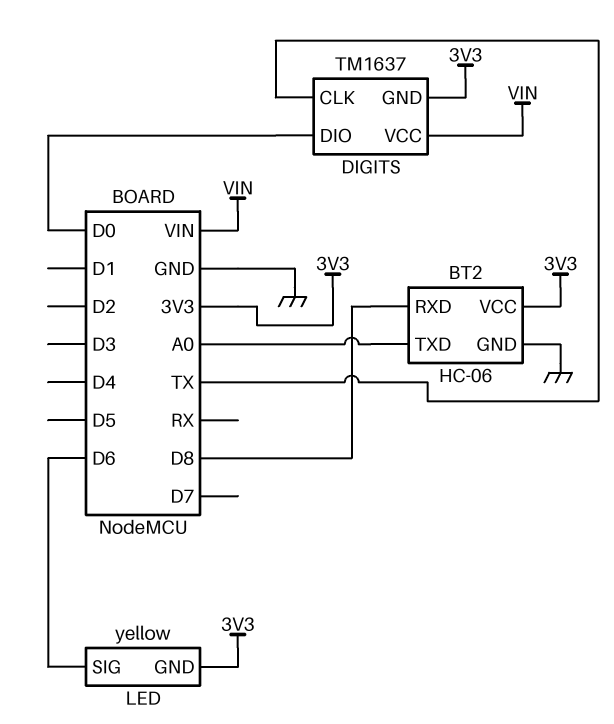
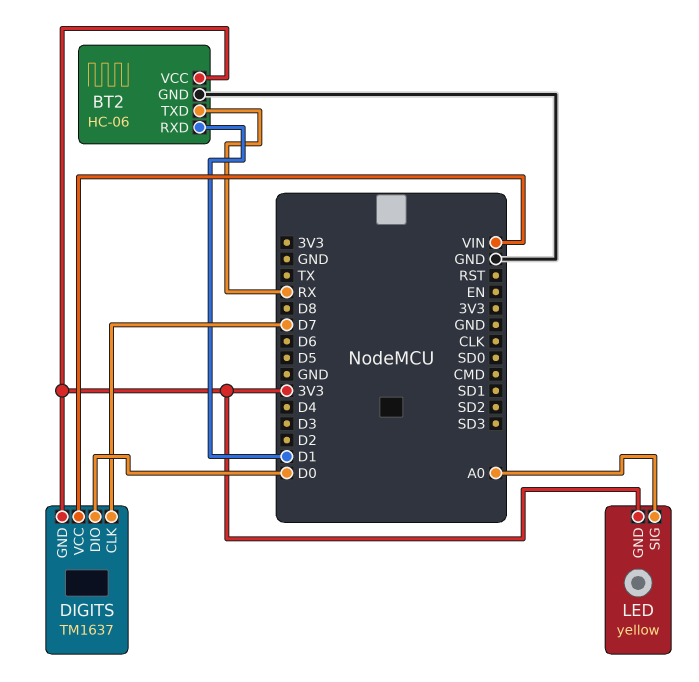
BT2 pin RXD: D8 -> D1
BT2 pin TXD: A0 -> RX
DIGITS pin CLK: TX -> D7
LED pin SIG: D6 -> A0

